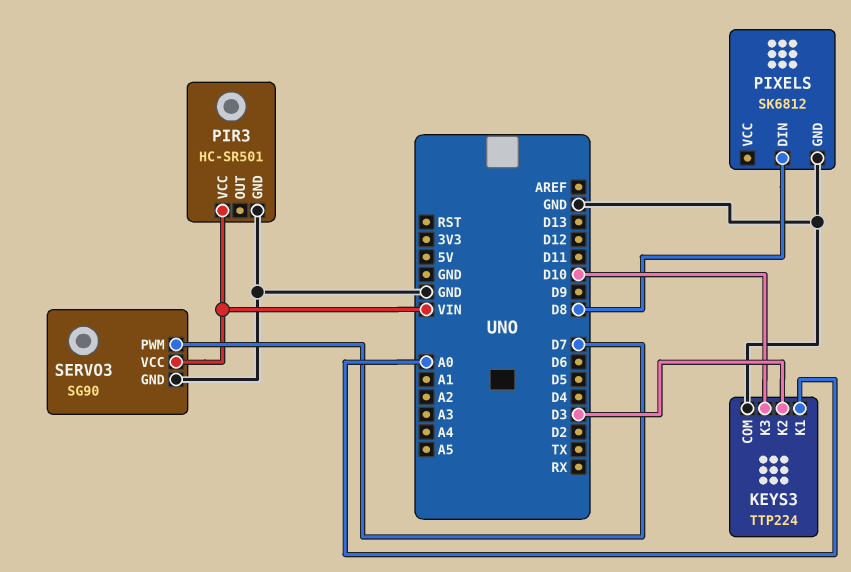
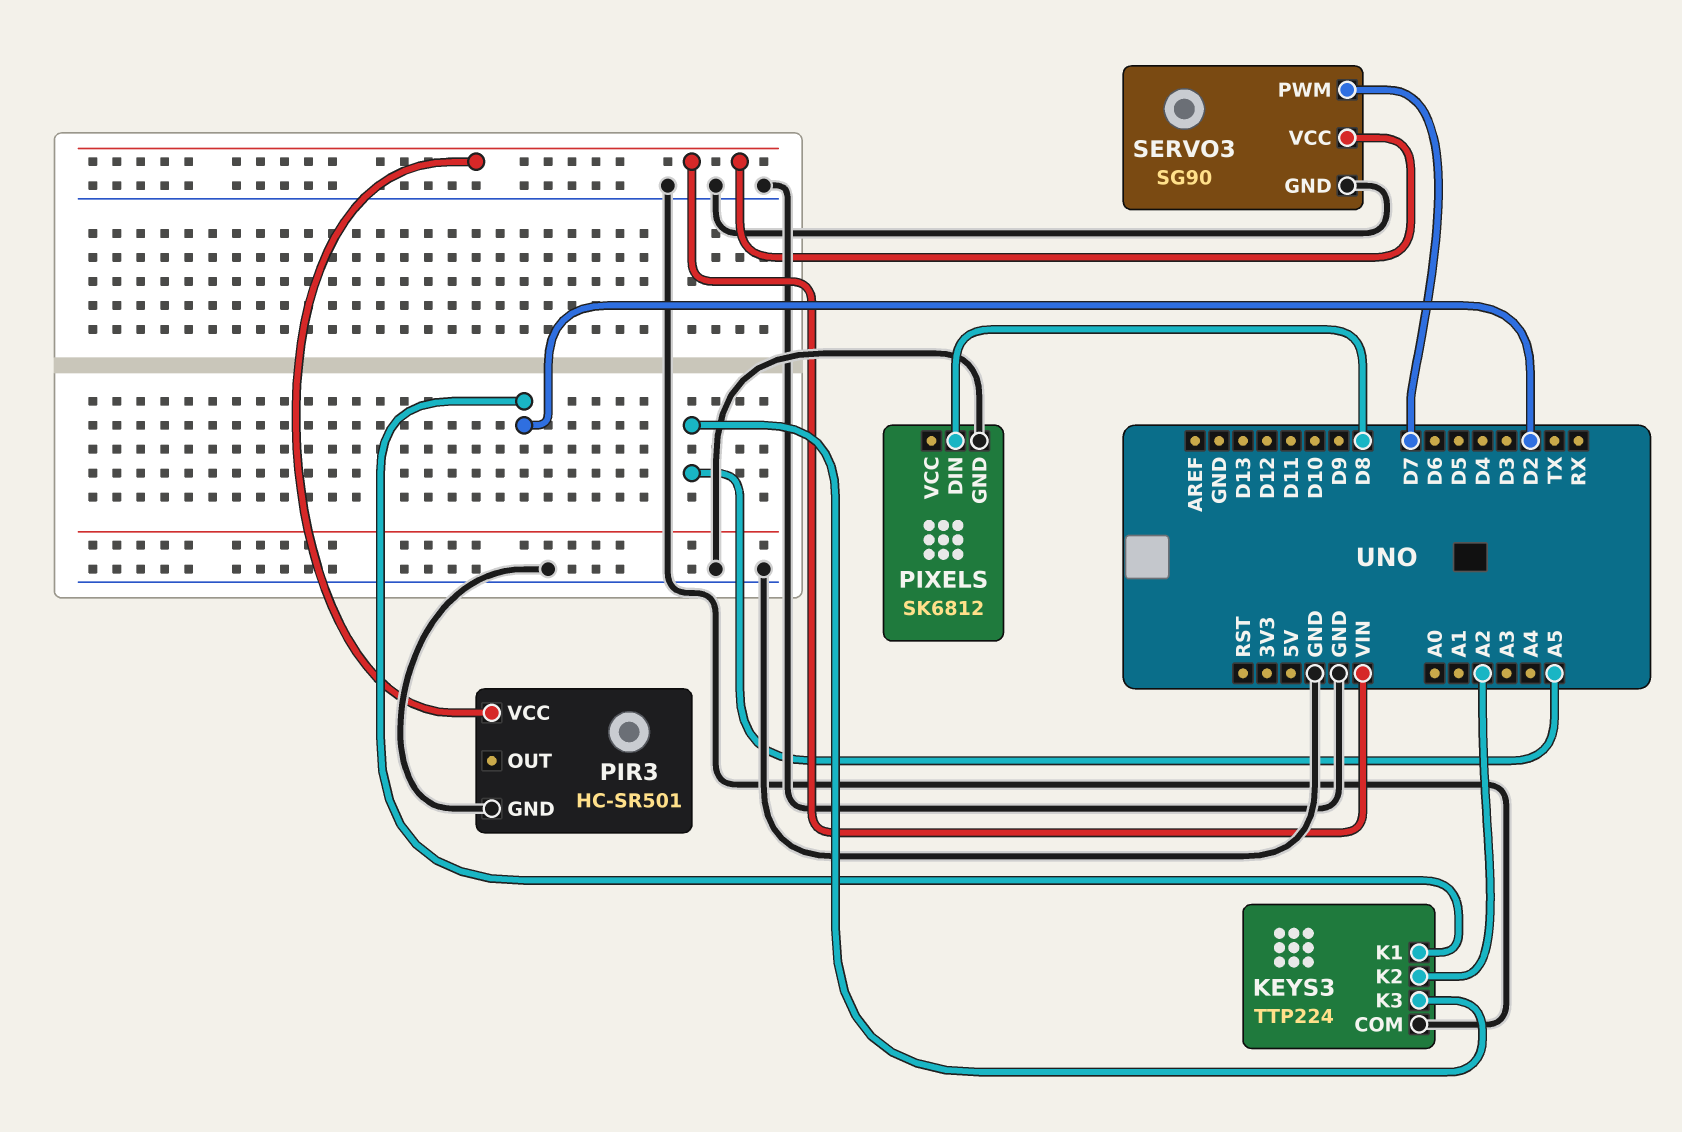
KEYS3 pin K1: A0 -> D2
KEYS3 pin K2: D3 -> A2
KEYS3 pin K3: D10 -> A5

